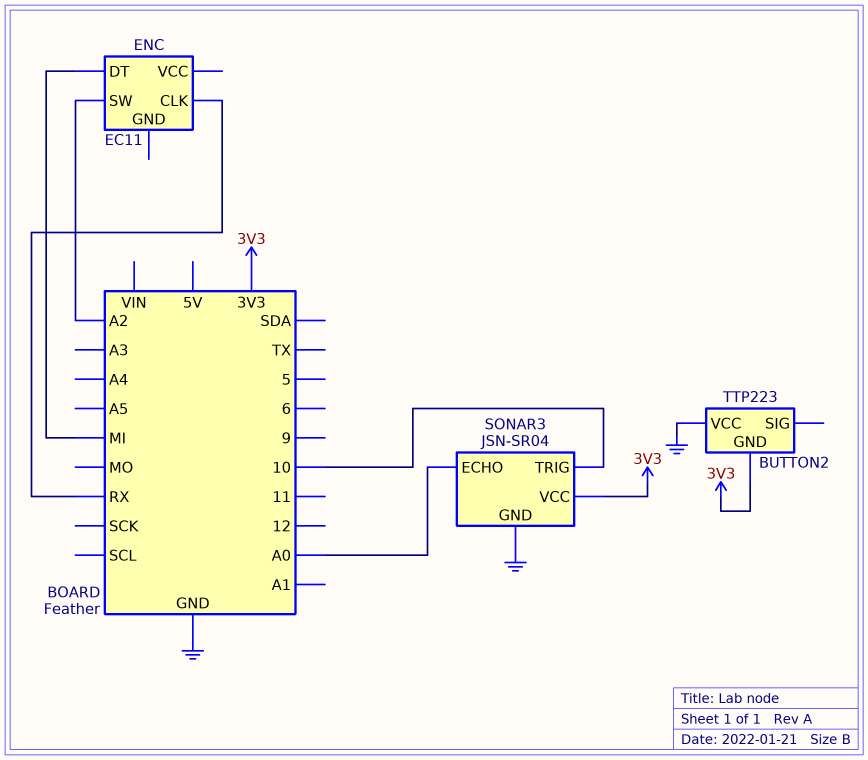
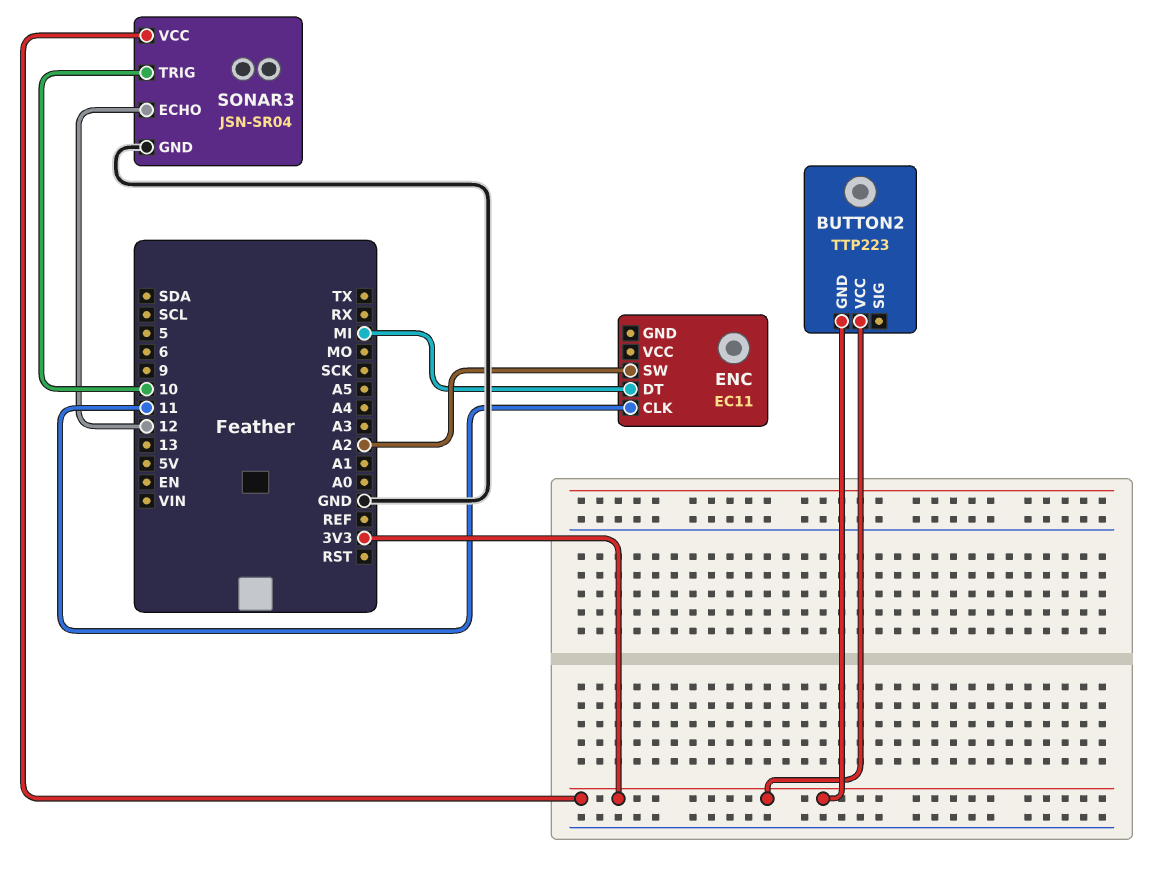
BUTTON2 pin VCC: GND -> 3V3
ENC pin CLK: RX -> 11
SONAR3 pin ECHO: A0 -> 12

